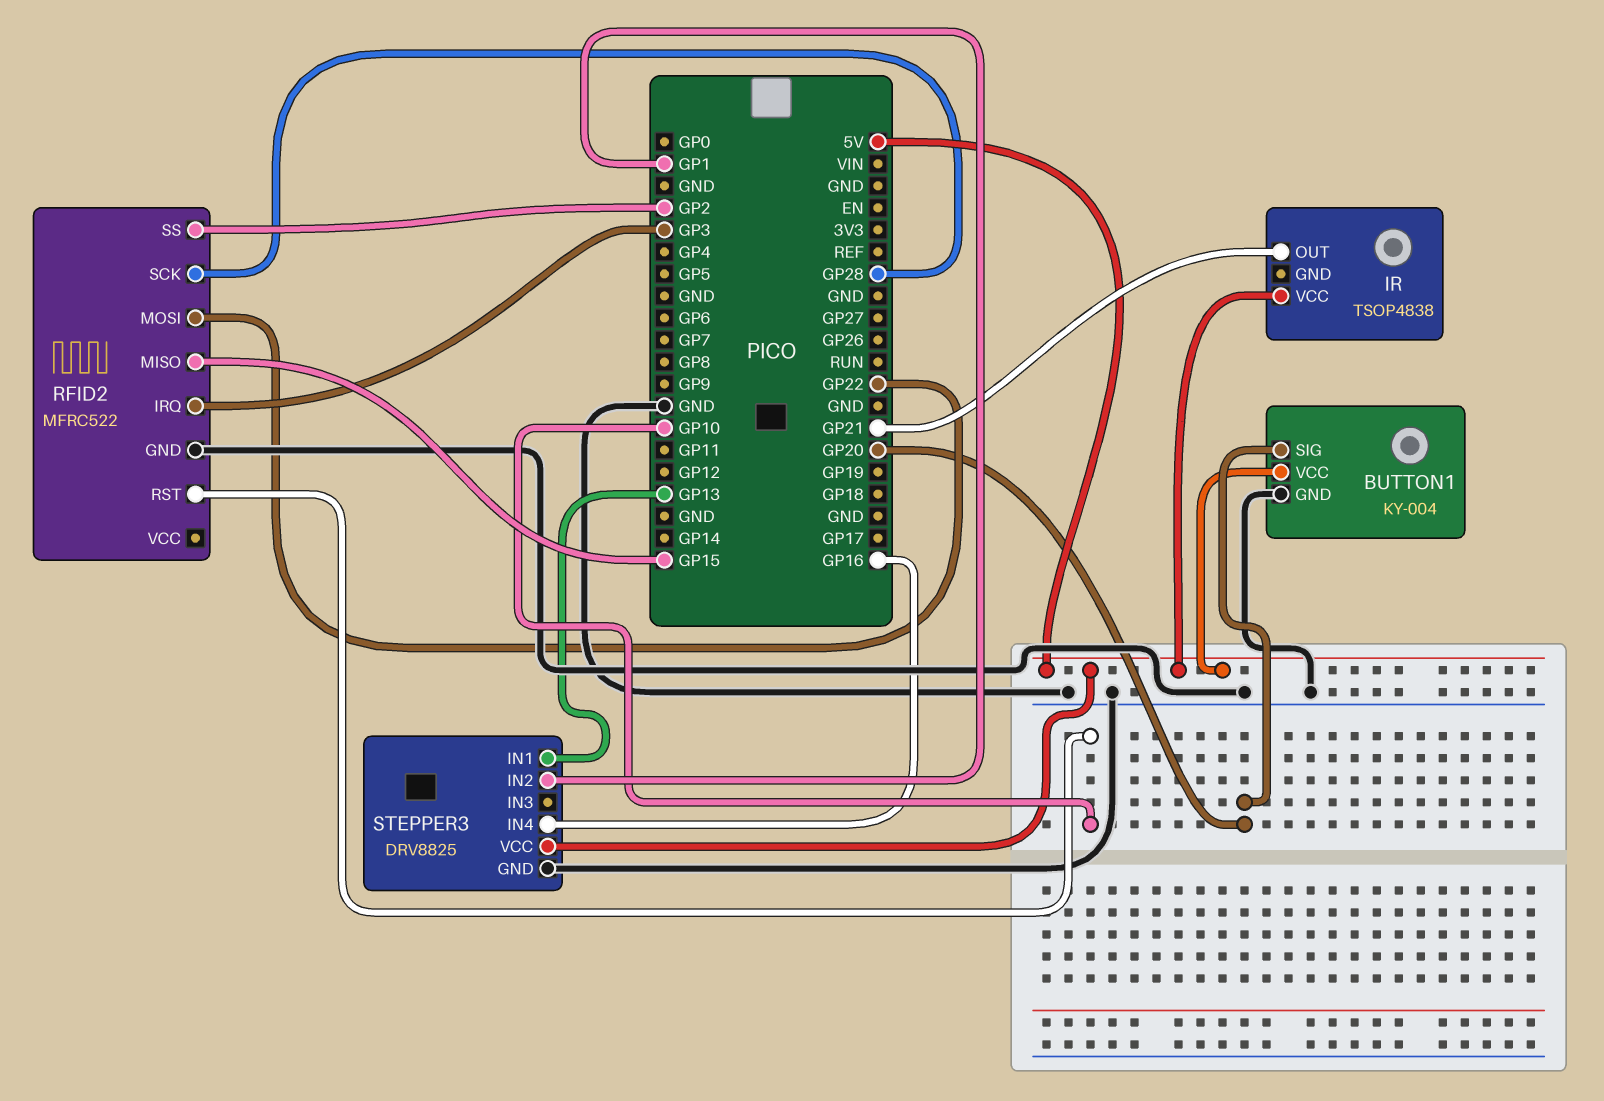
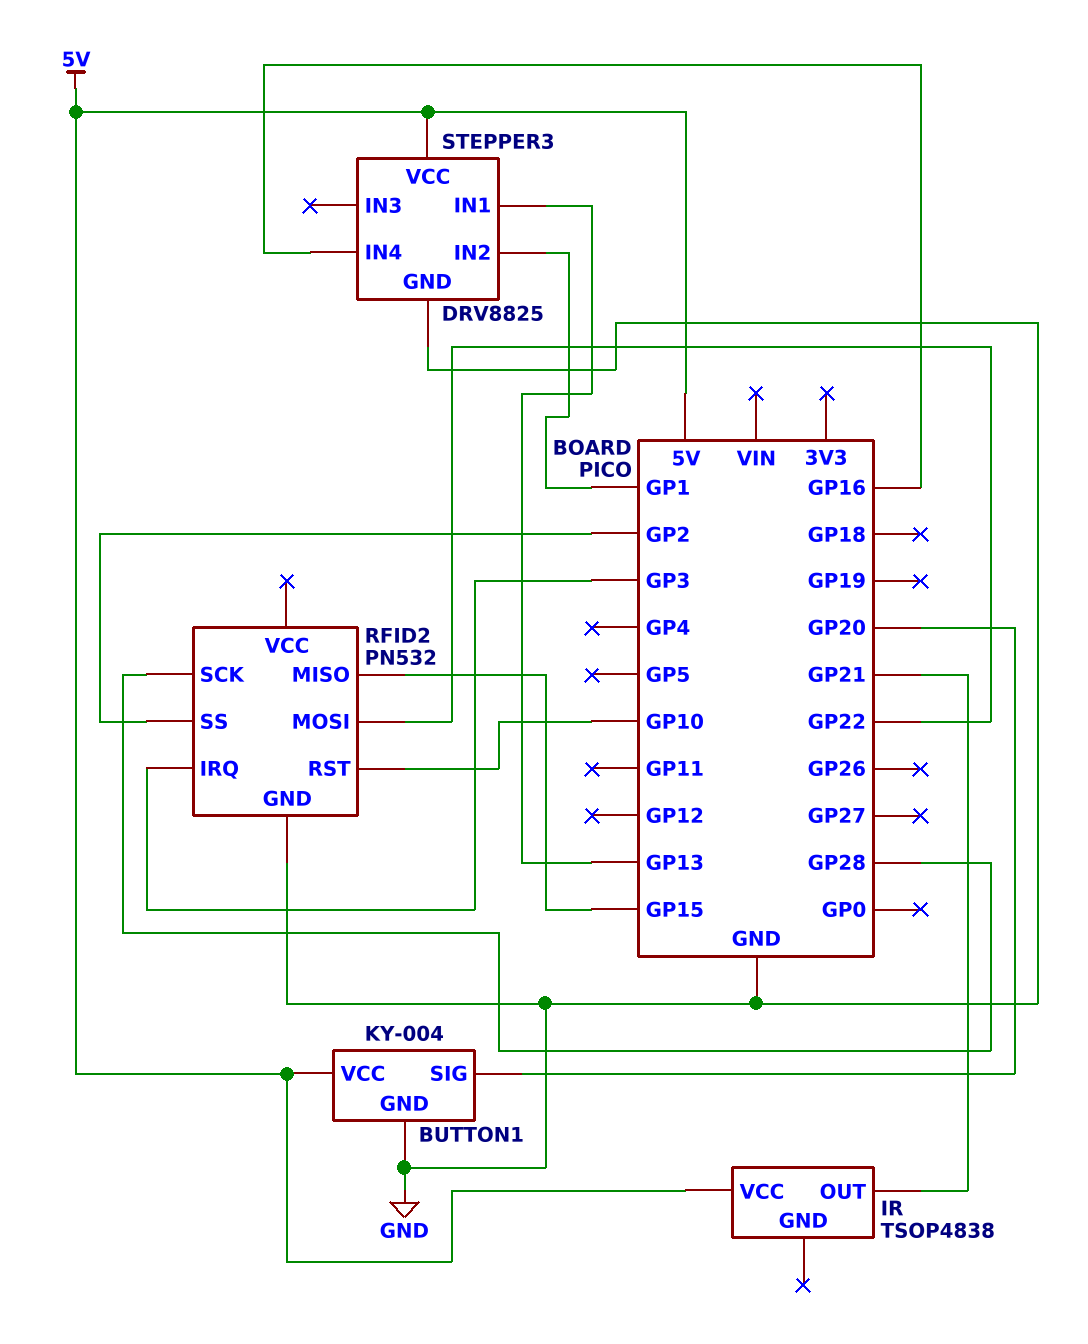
RFID2: MFRC522 -> PN532

